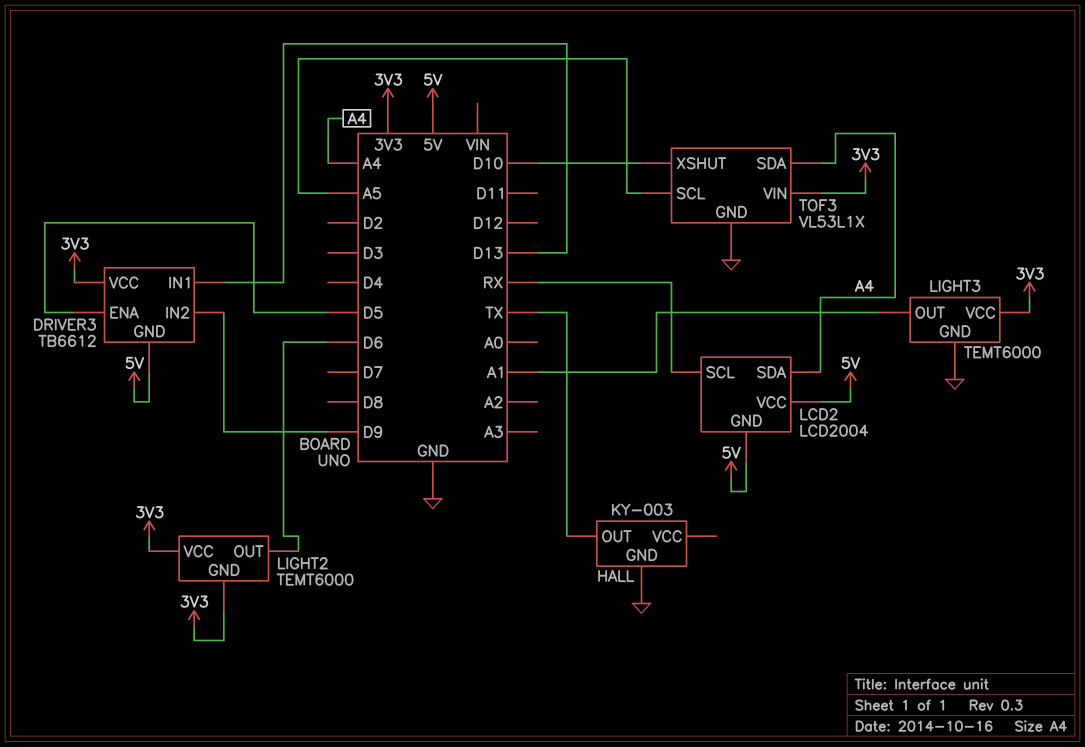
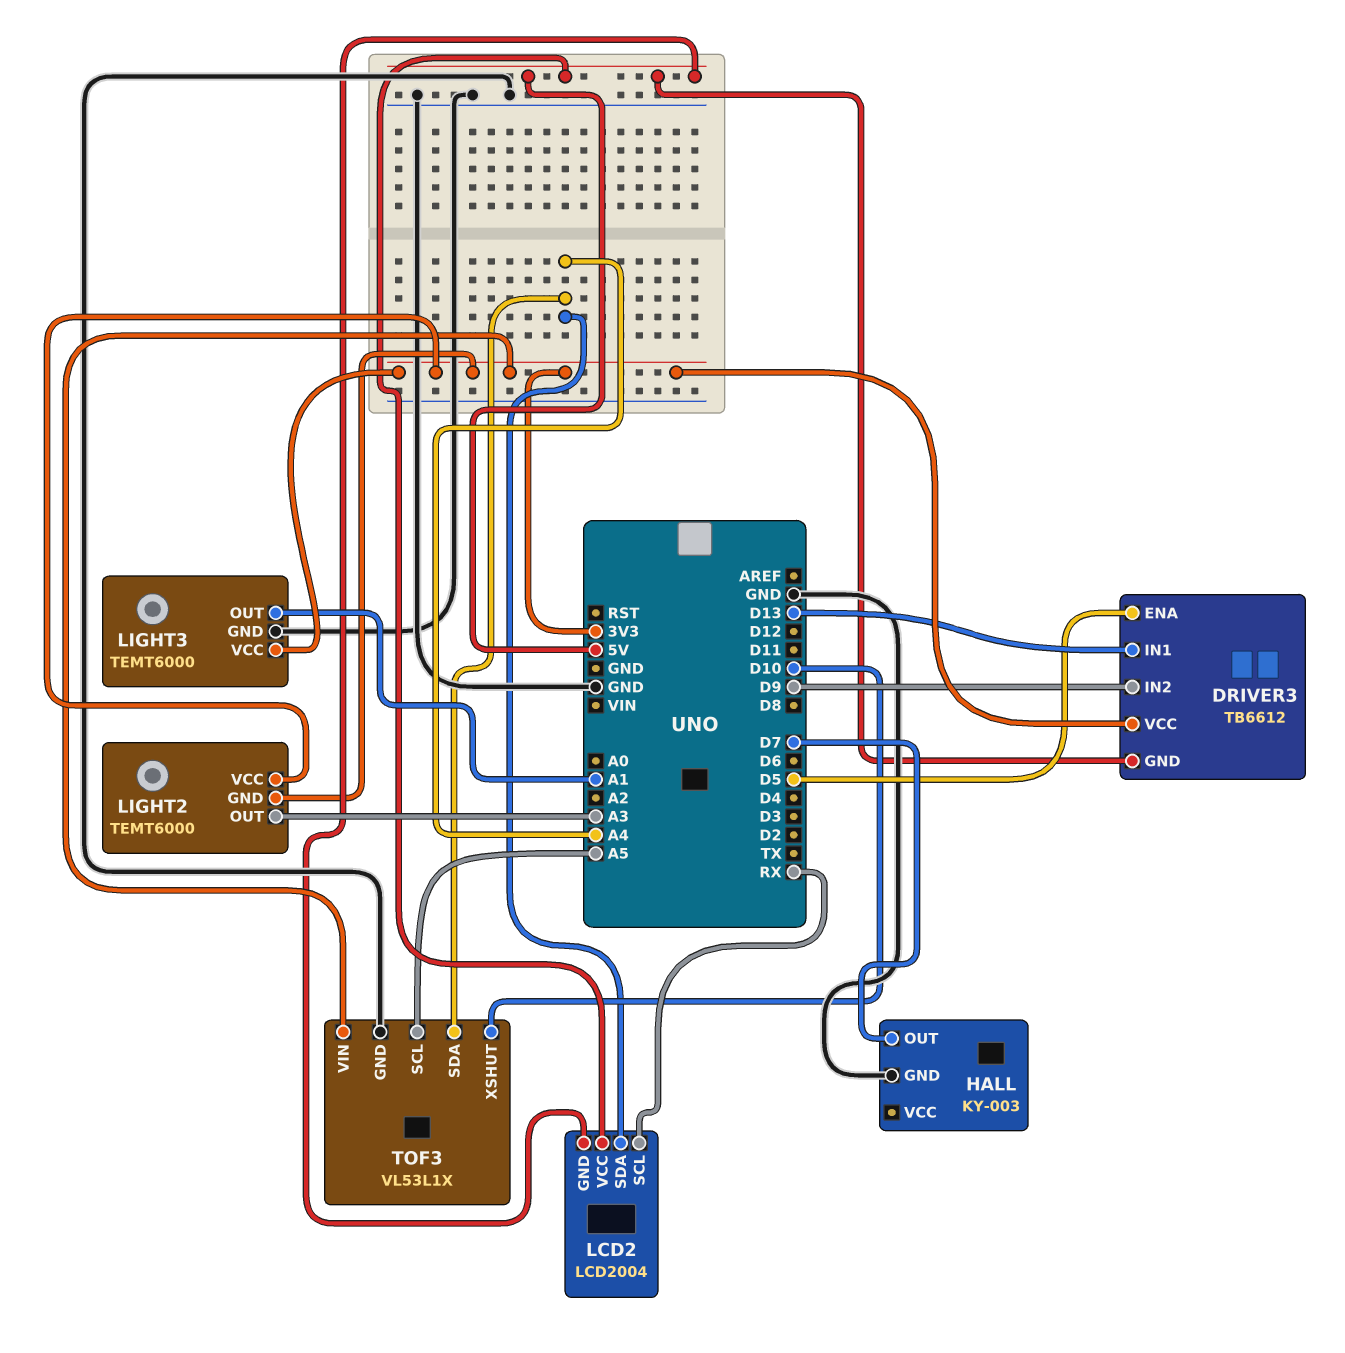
HALL pin OUT: TX -> D7
LIGHT2 pin OUT: D6 -> A3

